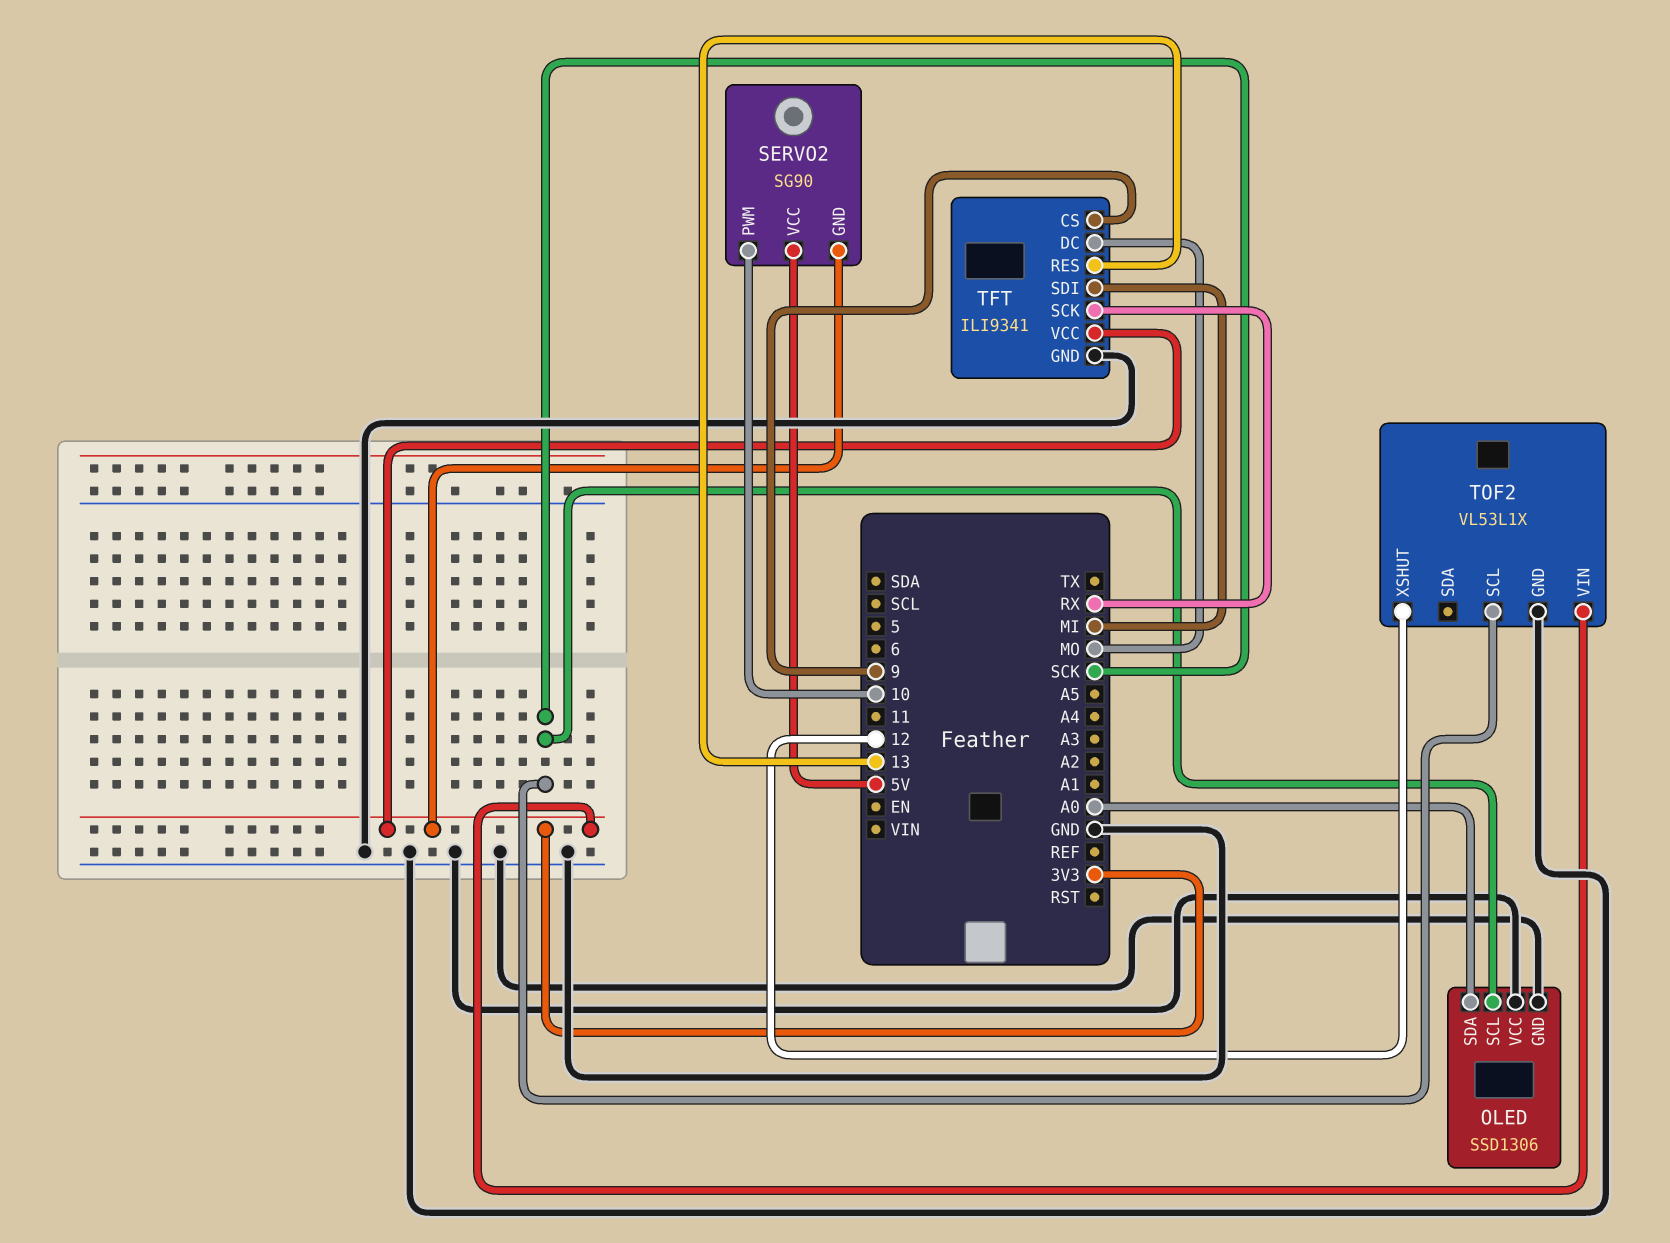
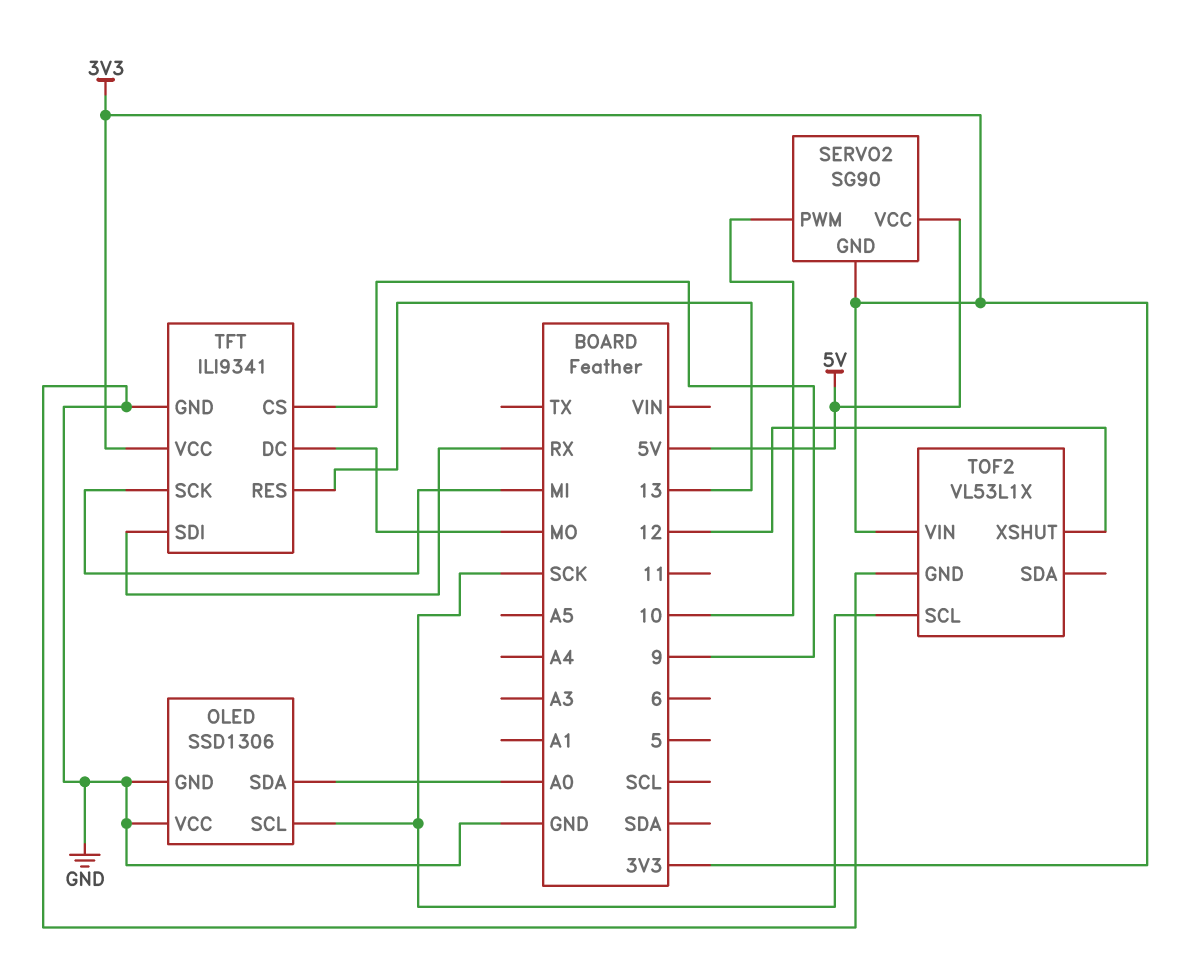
TFT pin SCK: RX -> MI
TFT pin SDI: MI -> RX

